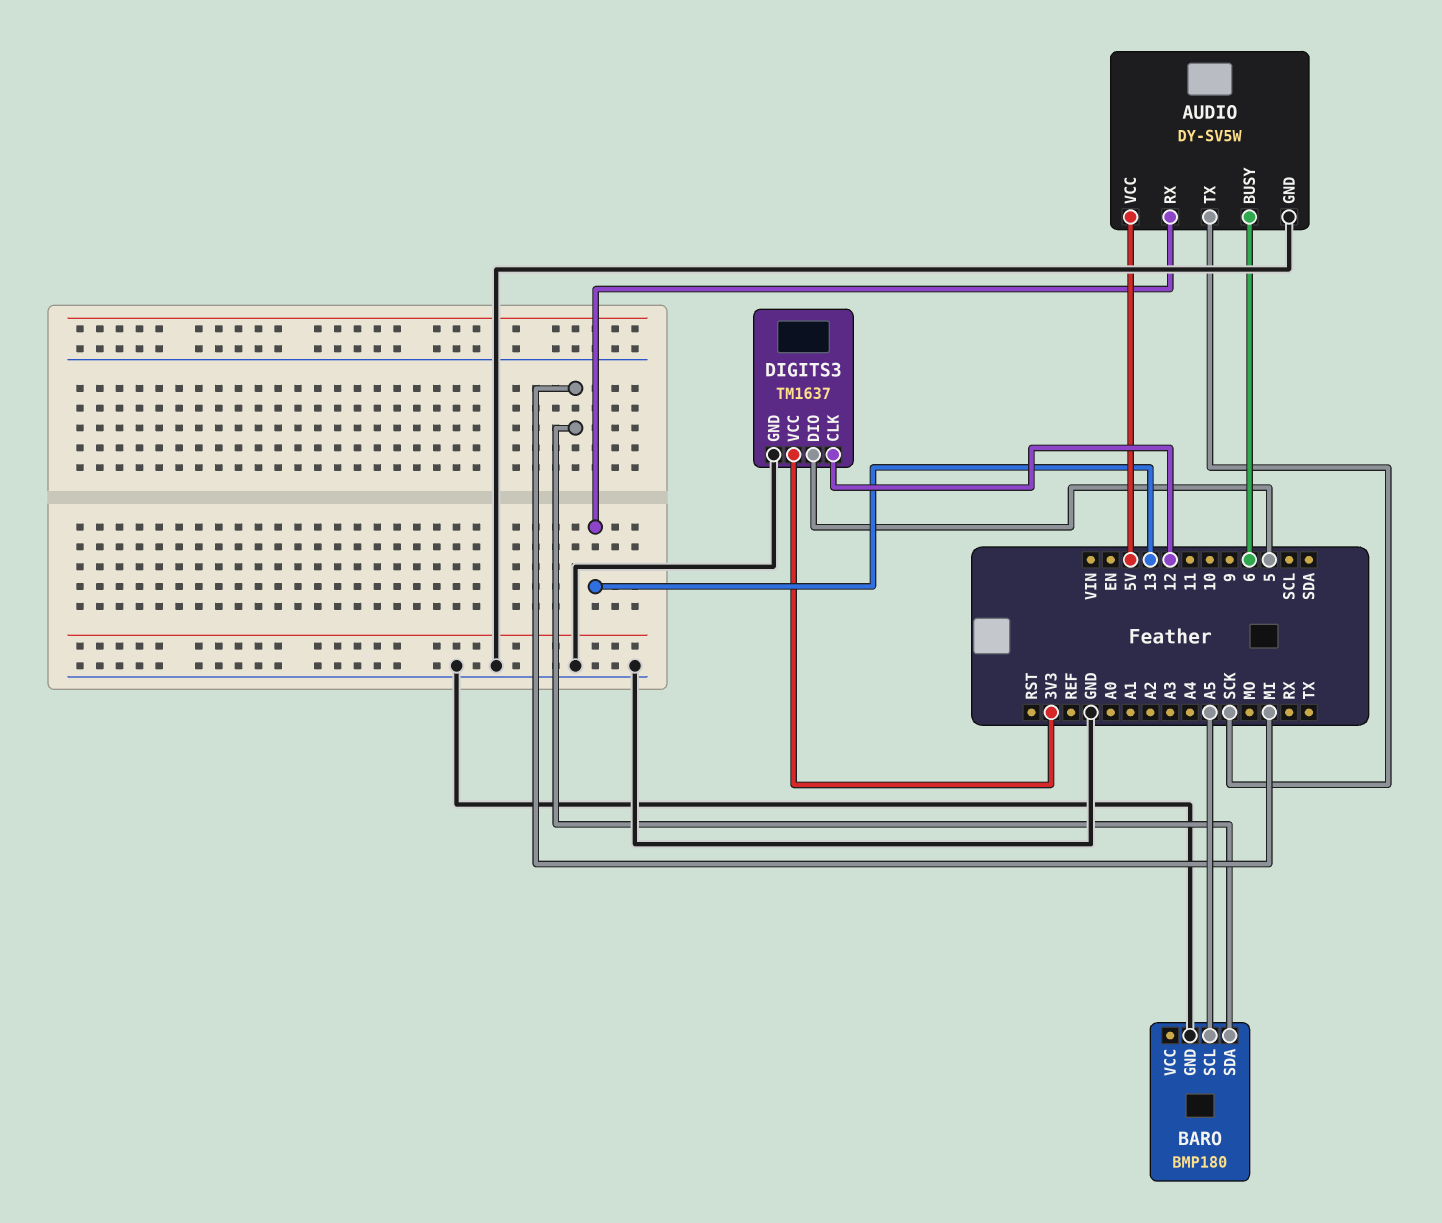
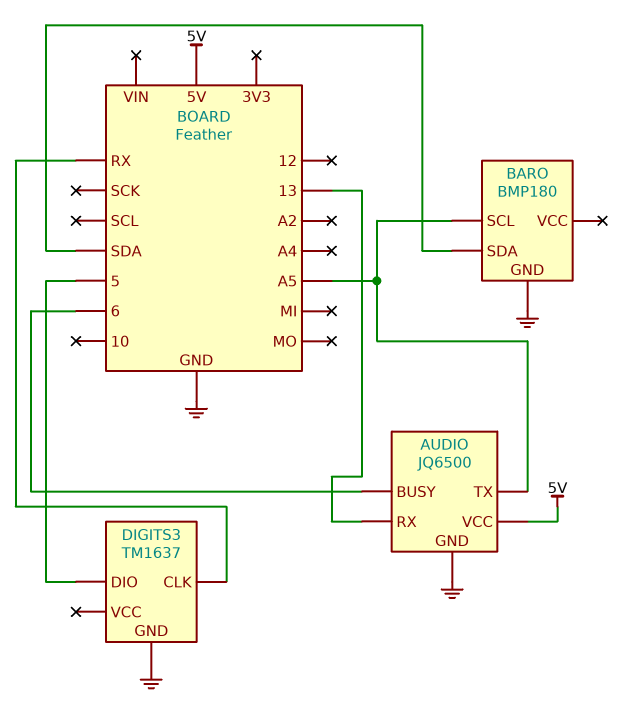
AUDIO: DY-SV5W -> JQ6500
AUDIO pin TX: SCK -> A5
BARO pin SDA: MI -> SDA
DIGITS3 pin CLK: 12 -> RX
DIGITS3 pin VCC: 3V3 -> none

